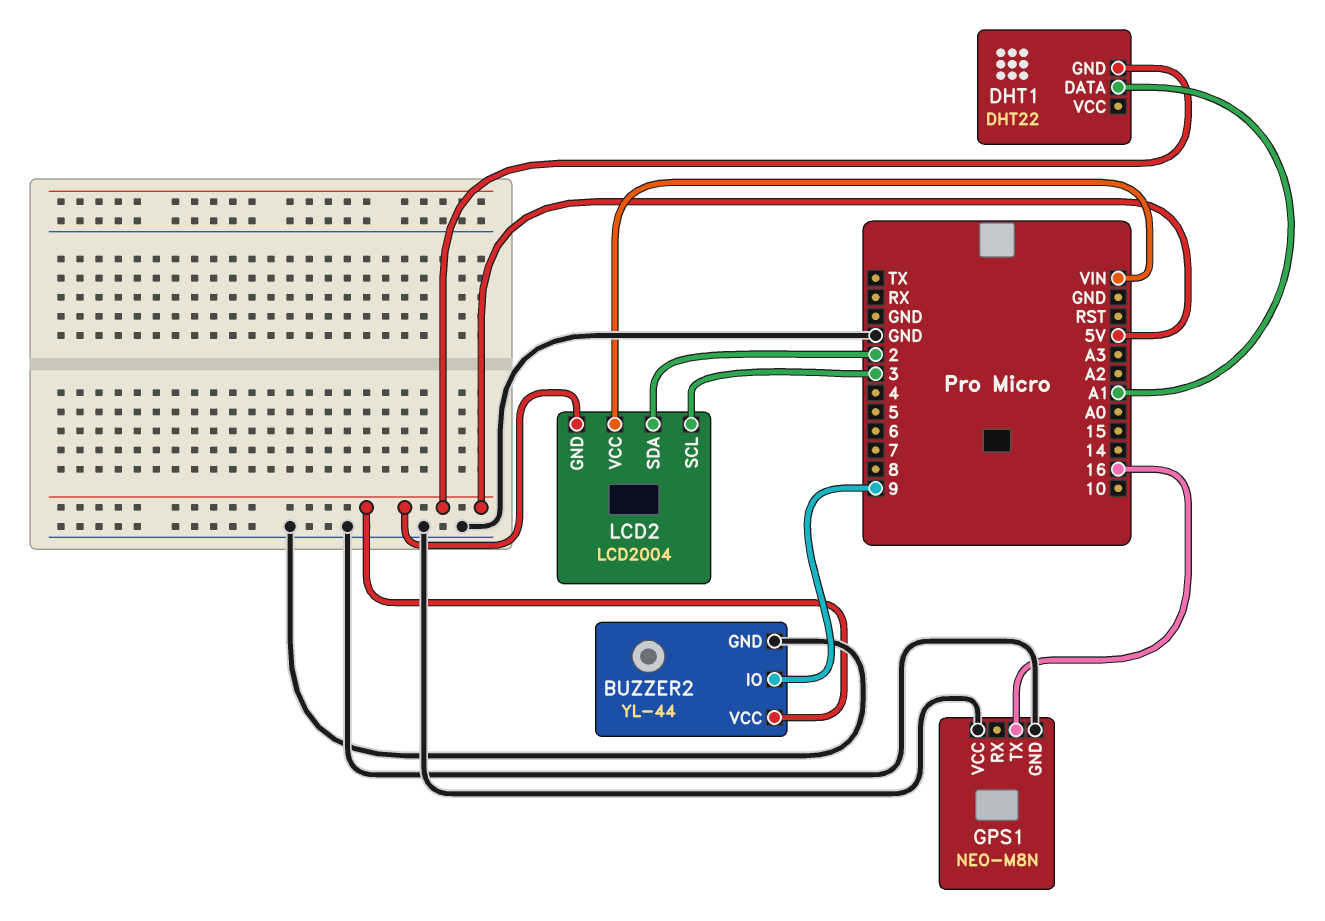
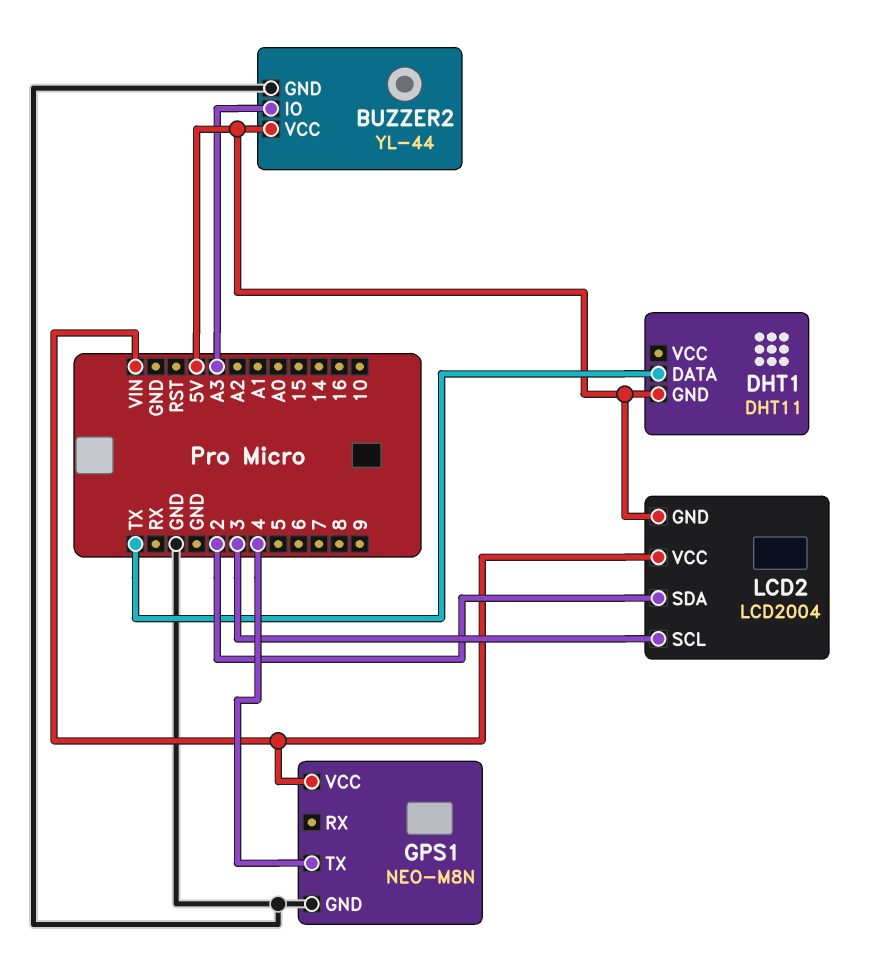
BUZZER2 pin IO: 9 -> A3
DHT1: DHT22 -> DHT11
DHT1 pin DATA: A1 -> TX
GPS1 pin TX: 16 -> 4
GPS1 pin VCC: GND -> VIN

